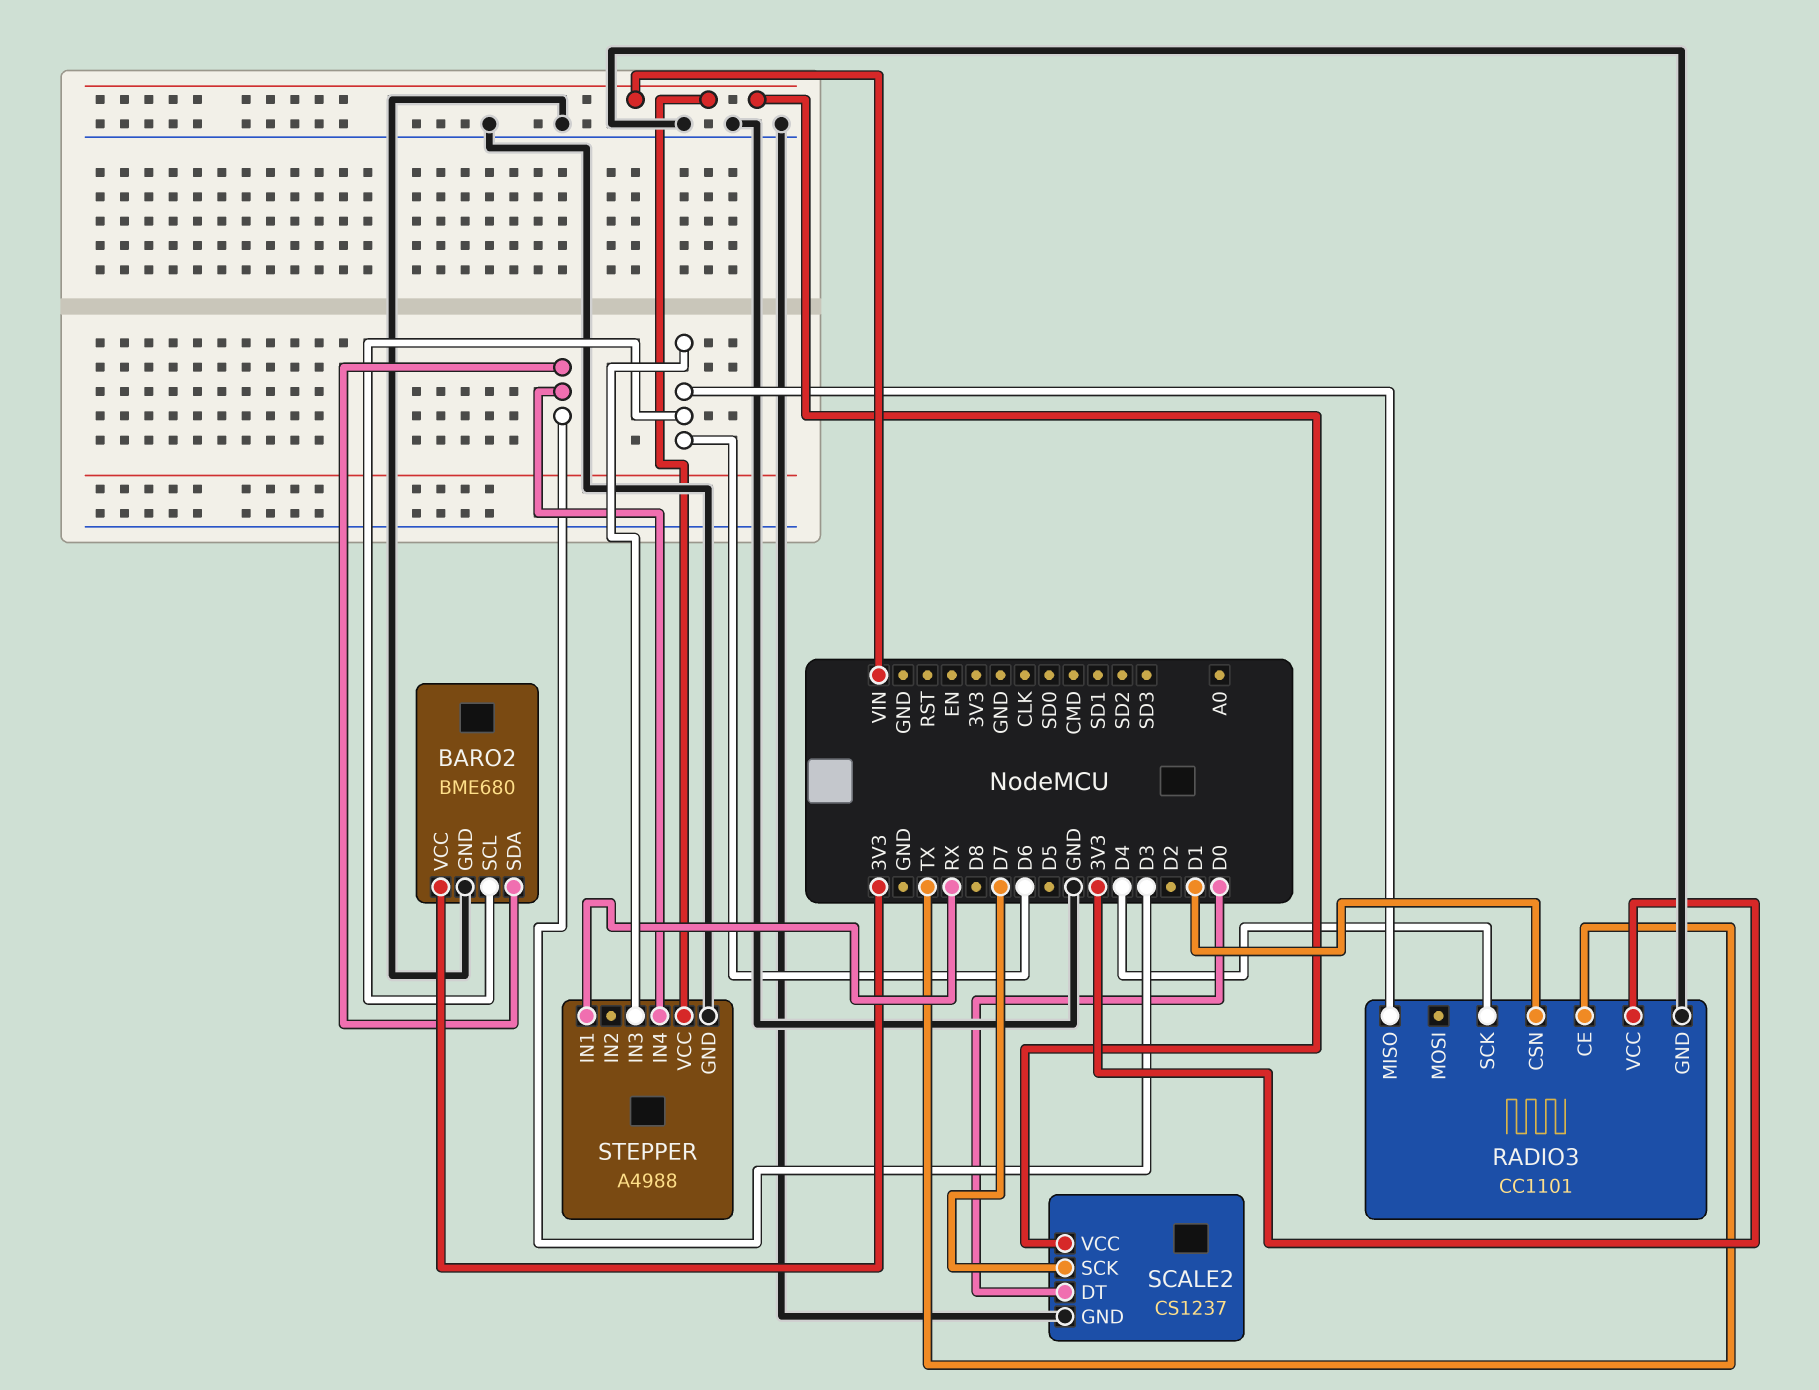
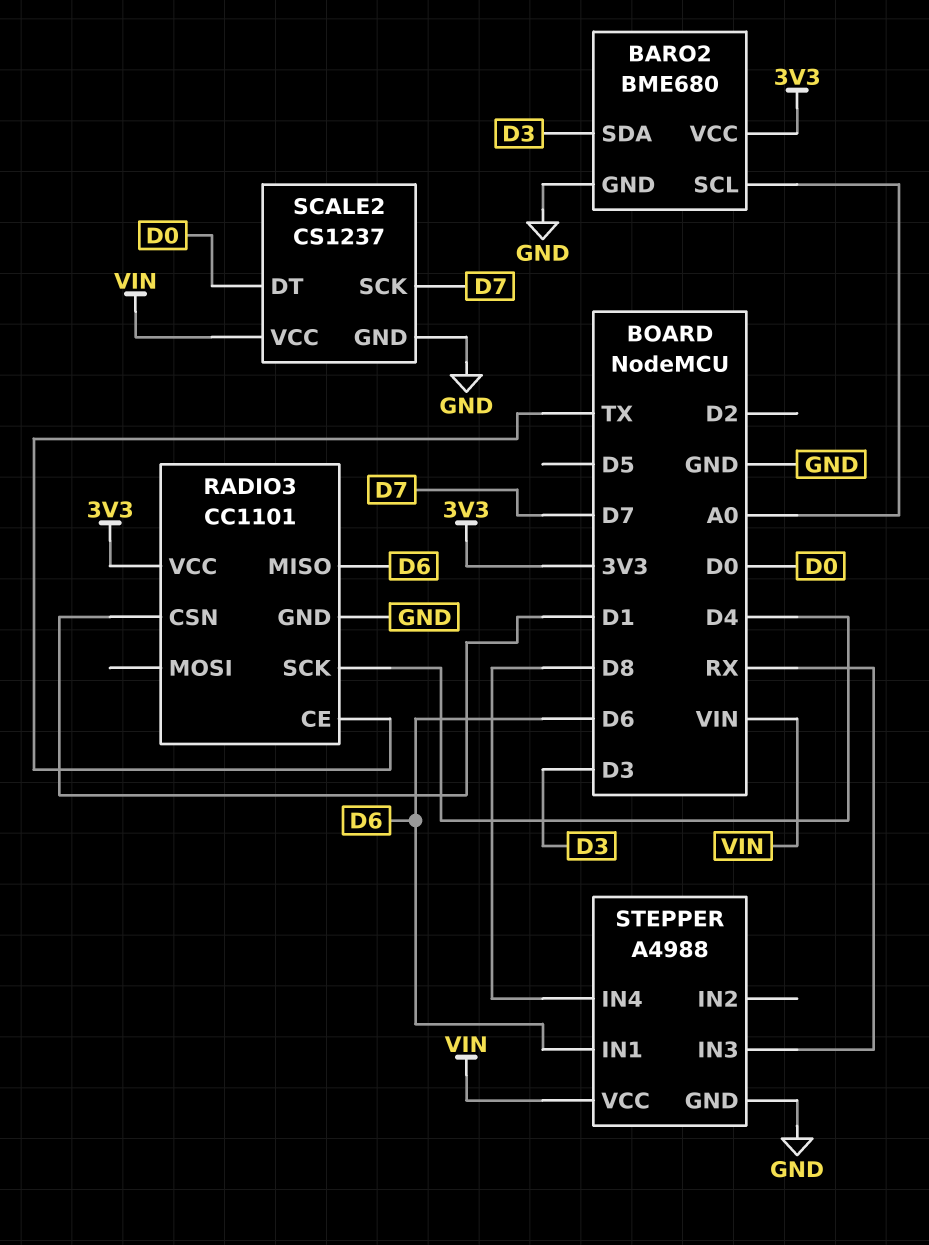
BARO2 pin SCL: D6 -> A0
STEPPER pin IN1: RX -> D6
STEPPER pin IN3: D6 -> RX
STEPPER pin IN4: D3 -> D8

